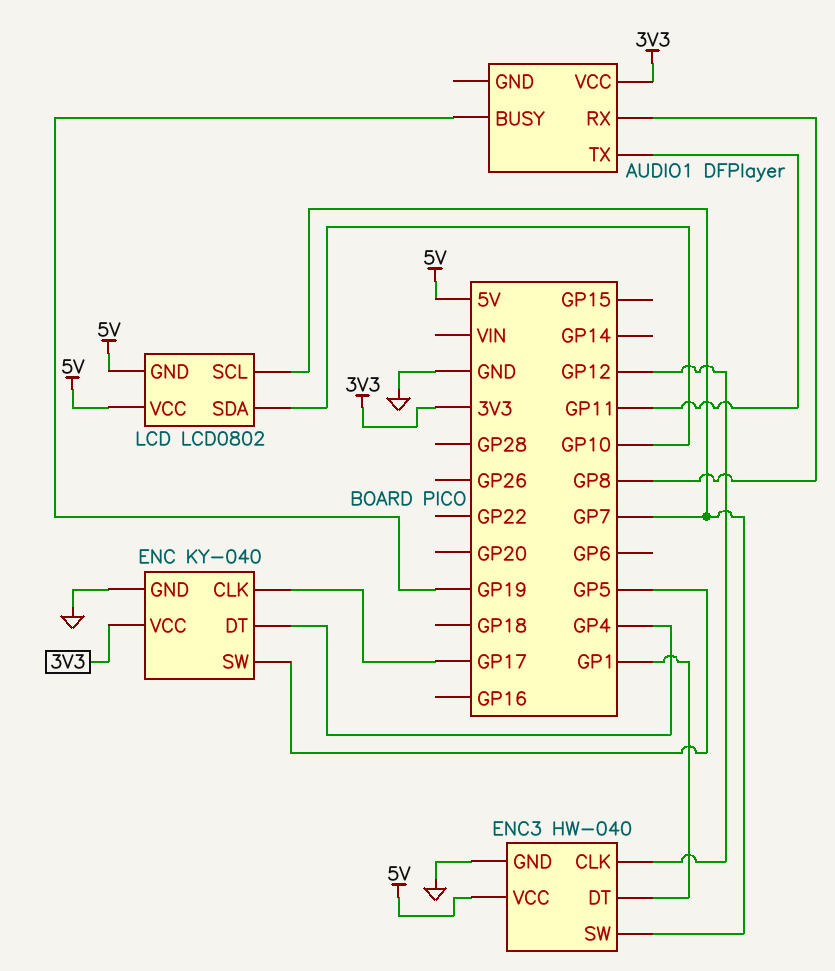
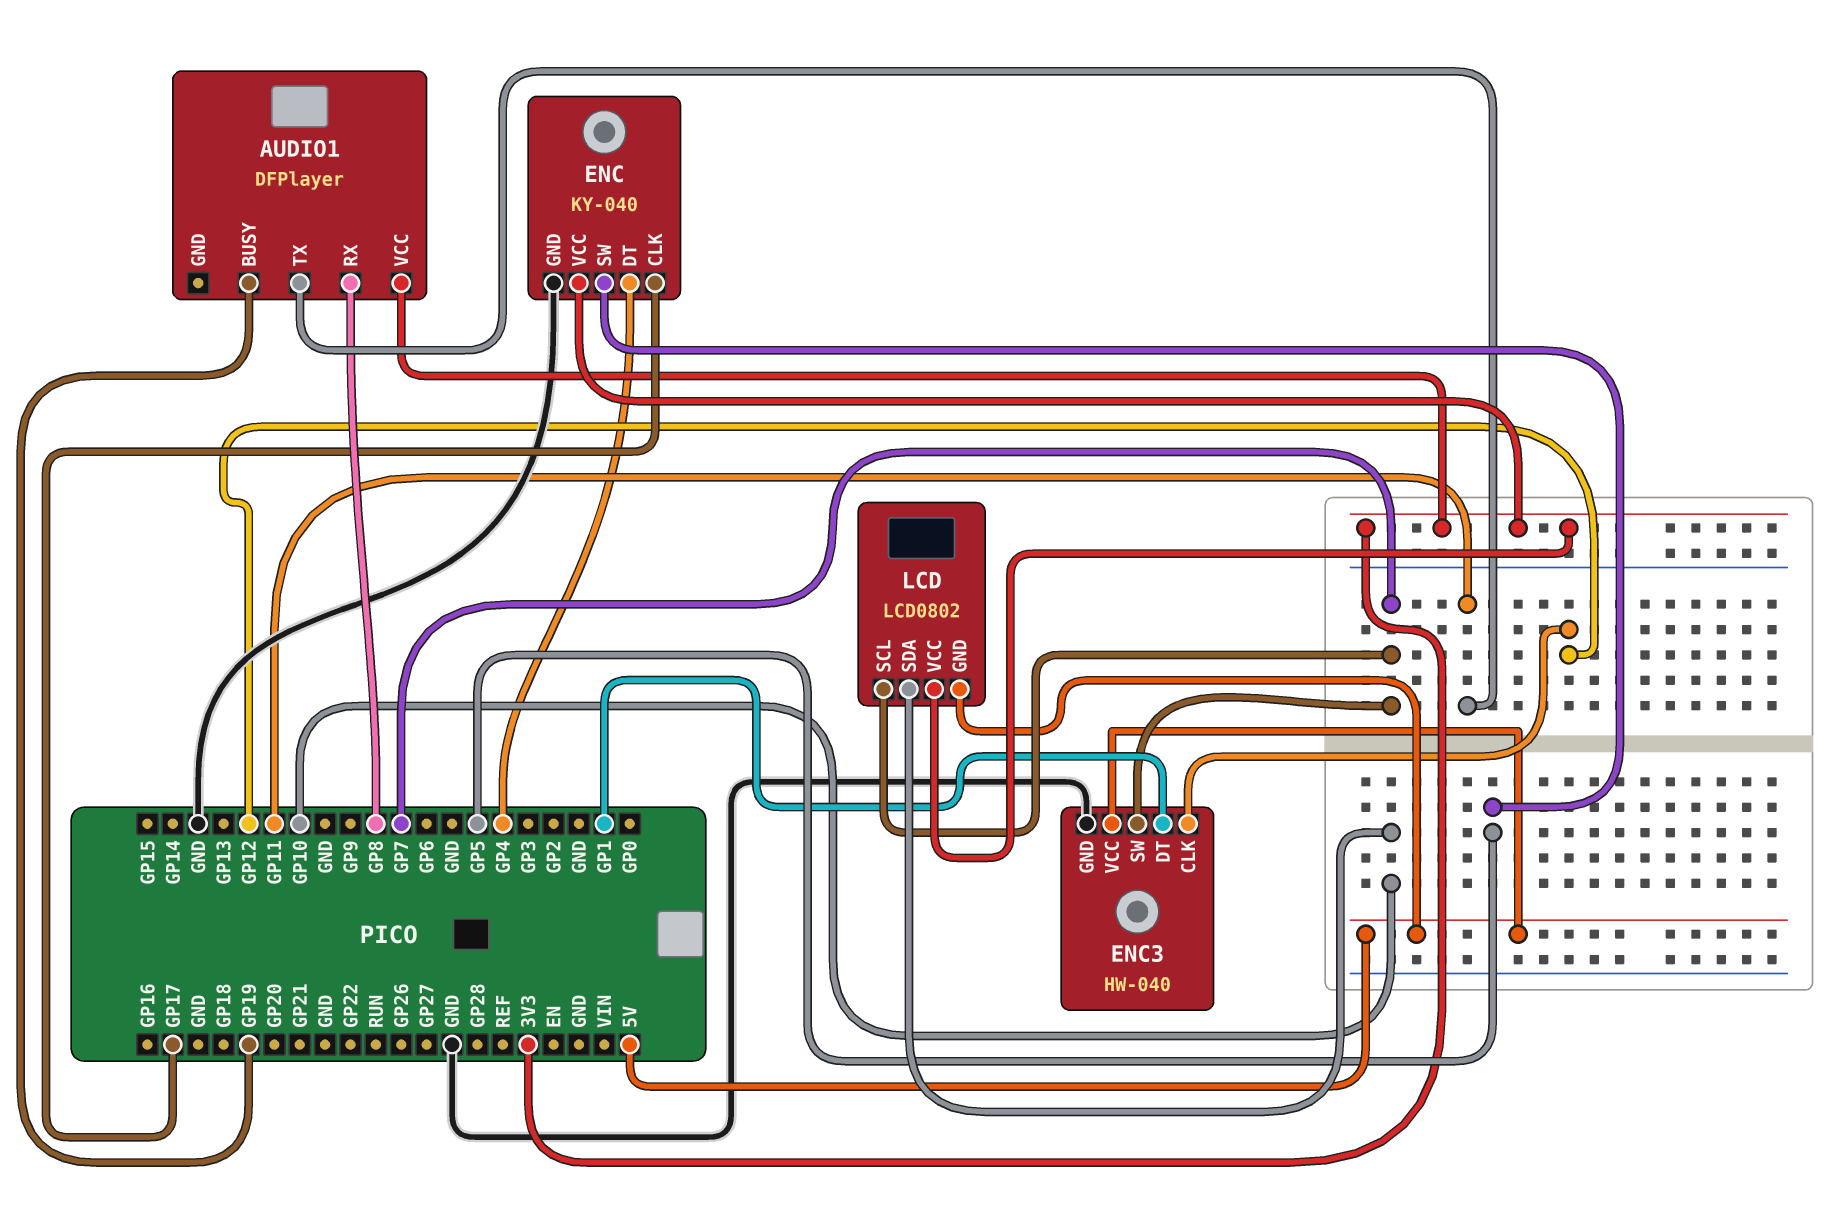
LCD pin VCC: 5V -> 3V3

